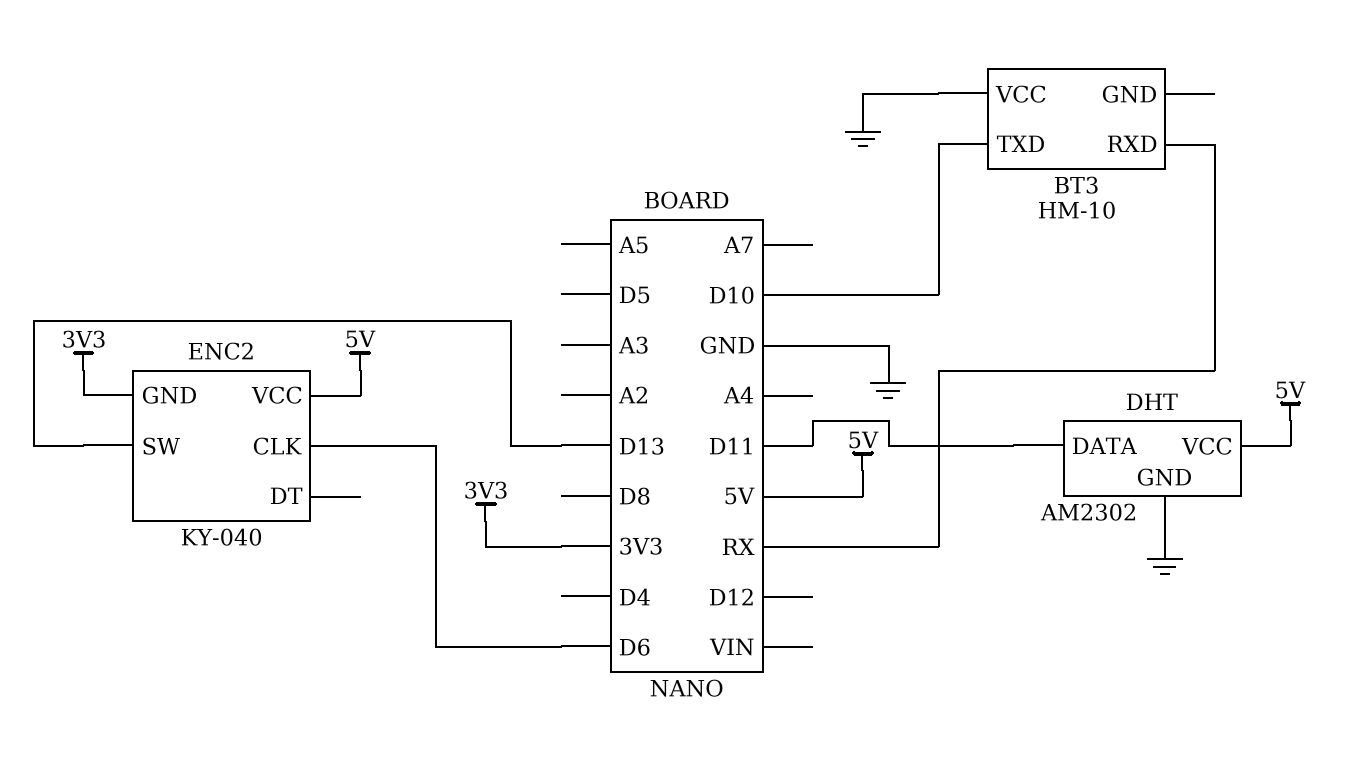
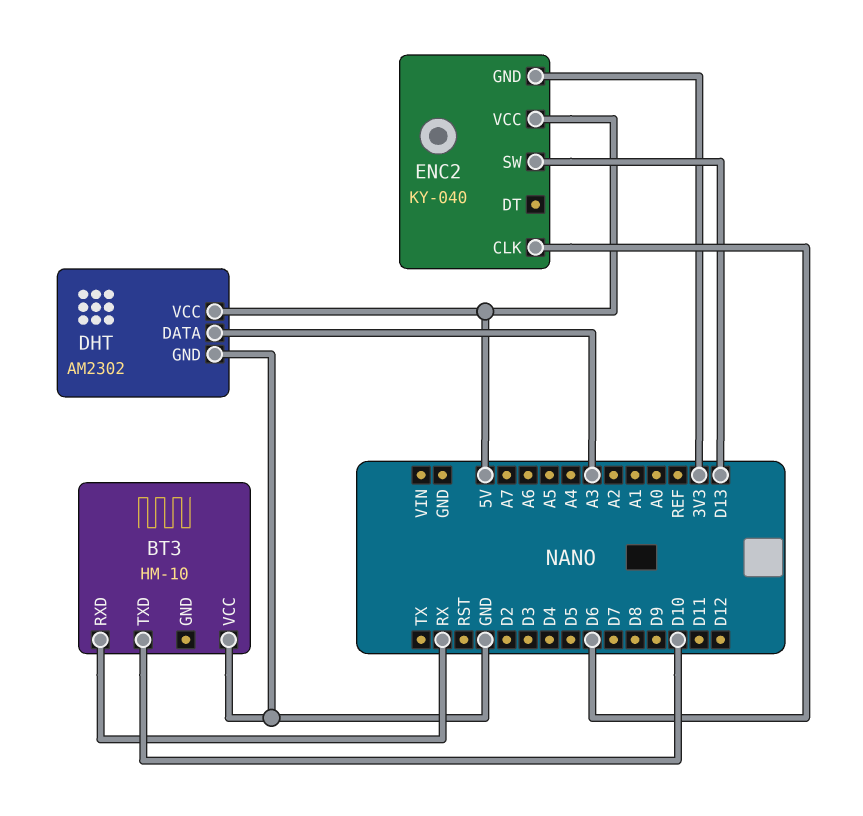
DHT pin DATA: D11 -> A3

